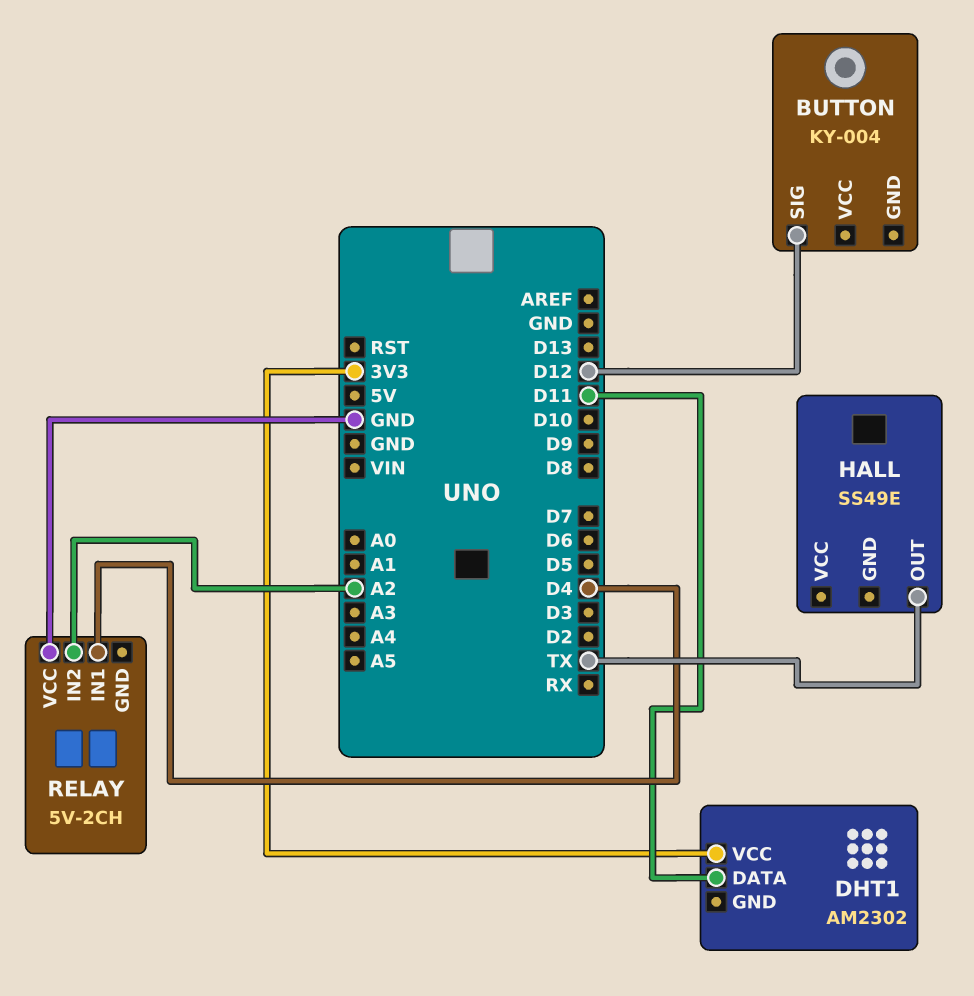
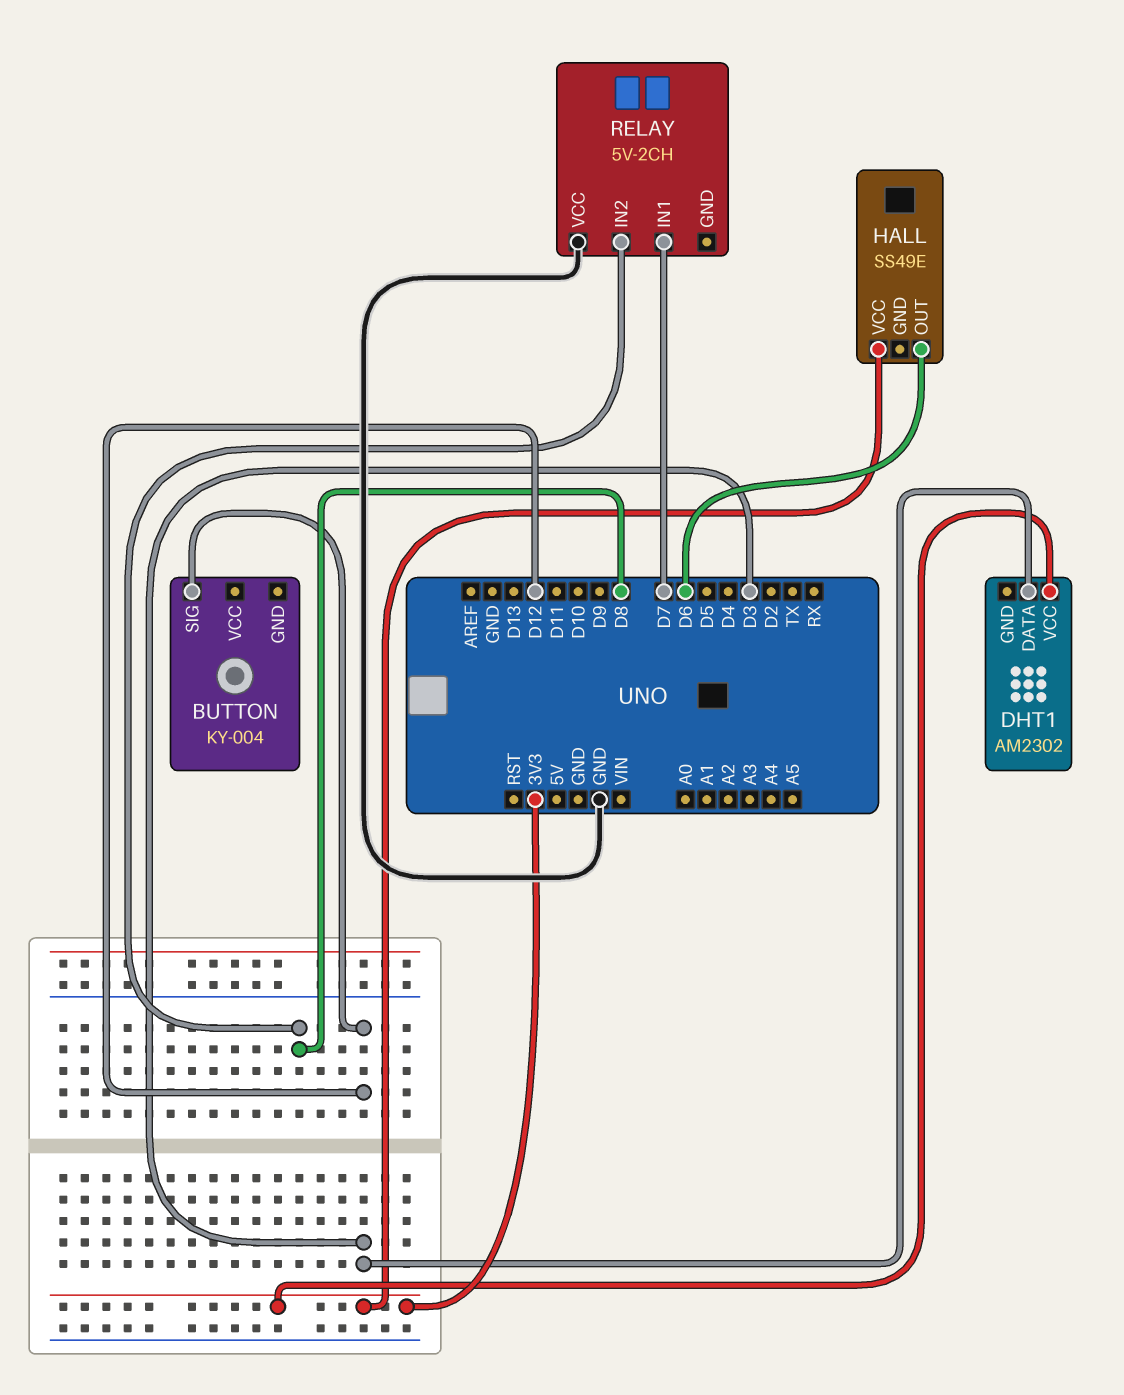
DHT1 pin DATA: D11 -> D3
HALL pin OUT: TX -> D6
HALL pin VCC: none -> 3V3
RELAY pin IN1: D4 -> D7
RELAY pin IN2: A2 -> D8

